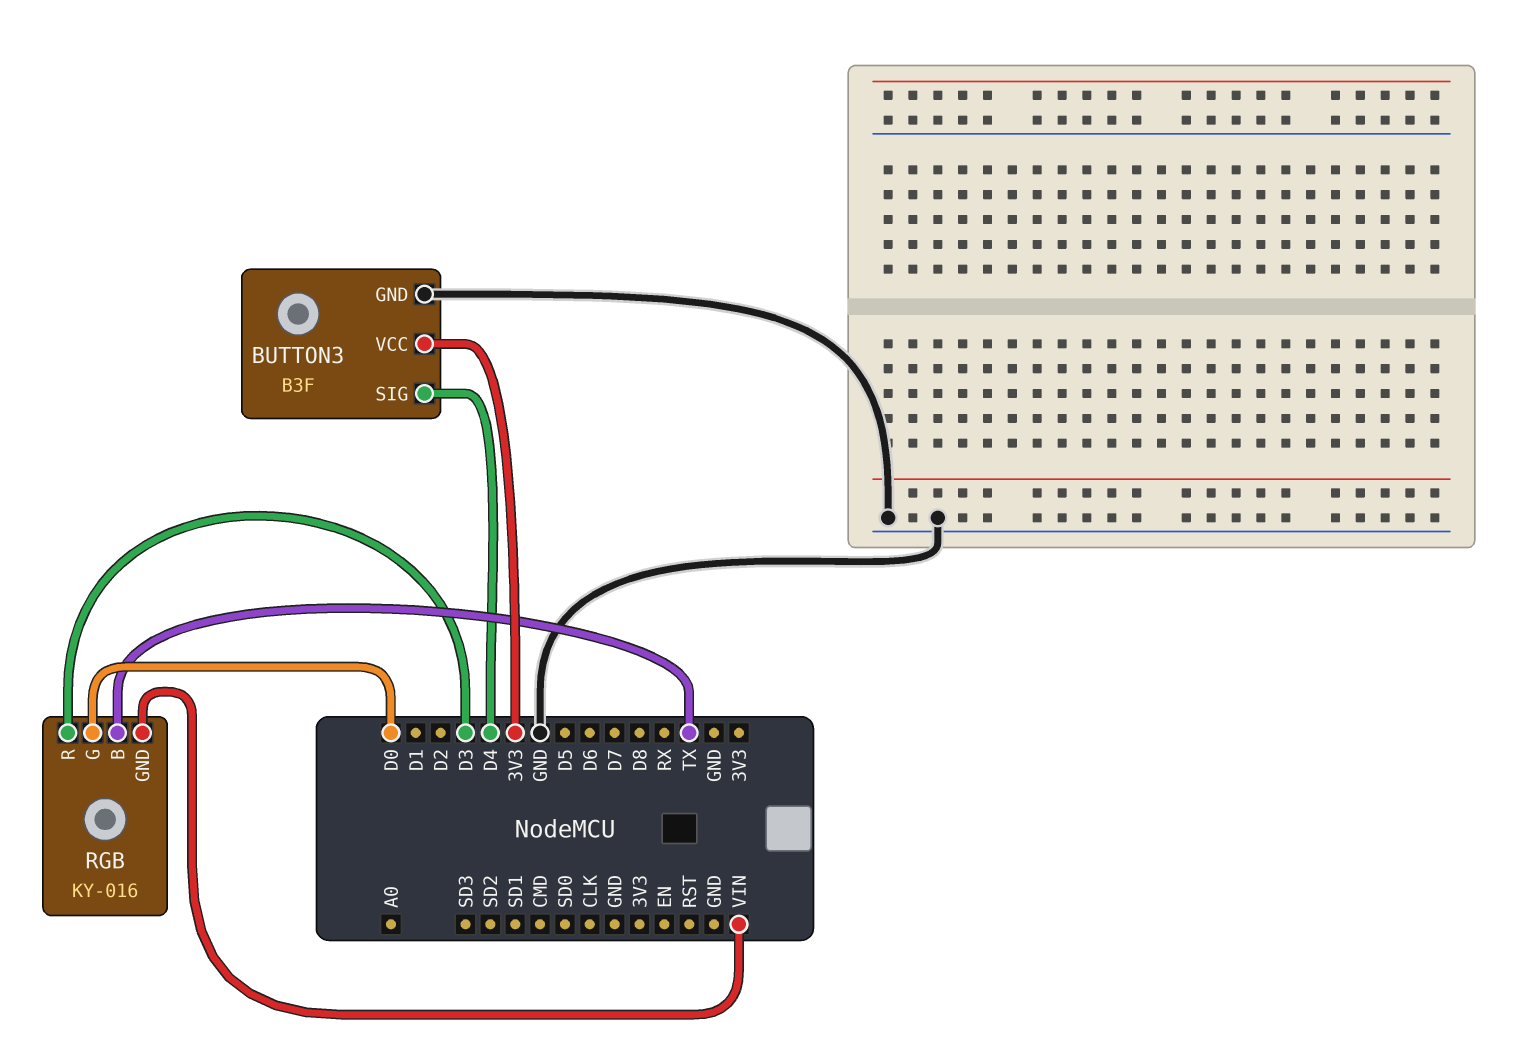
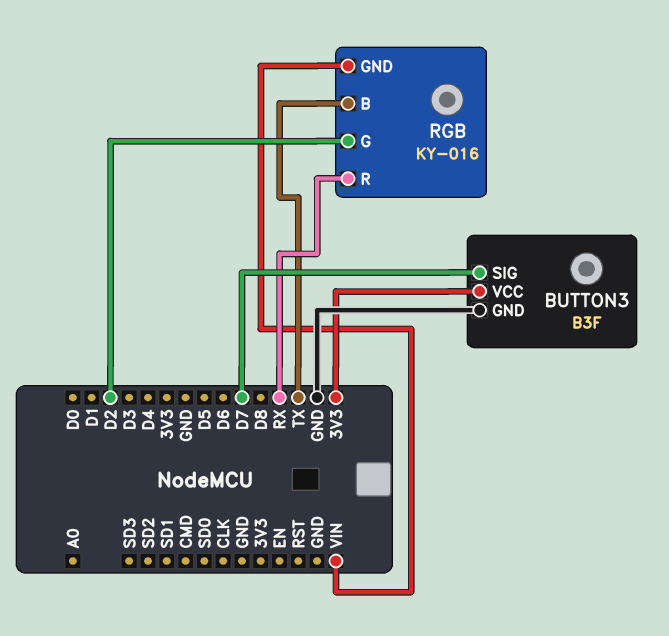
BUTTON3 pin SIG: D4 -> D7
RGB pin G: D0 -> D2
RGB pin R: D3 -> RX

